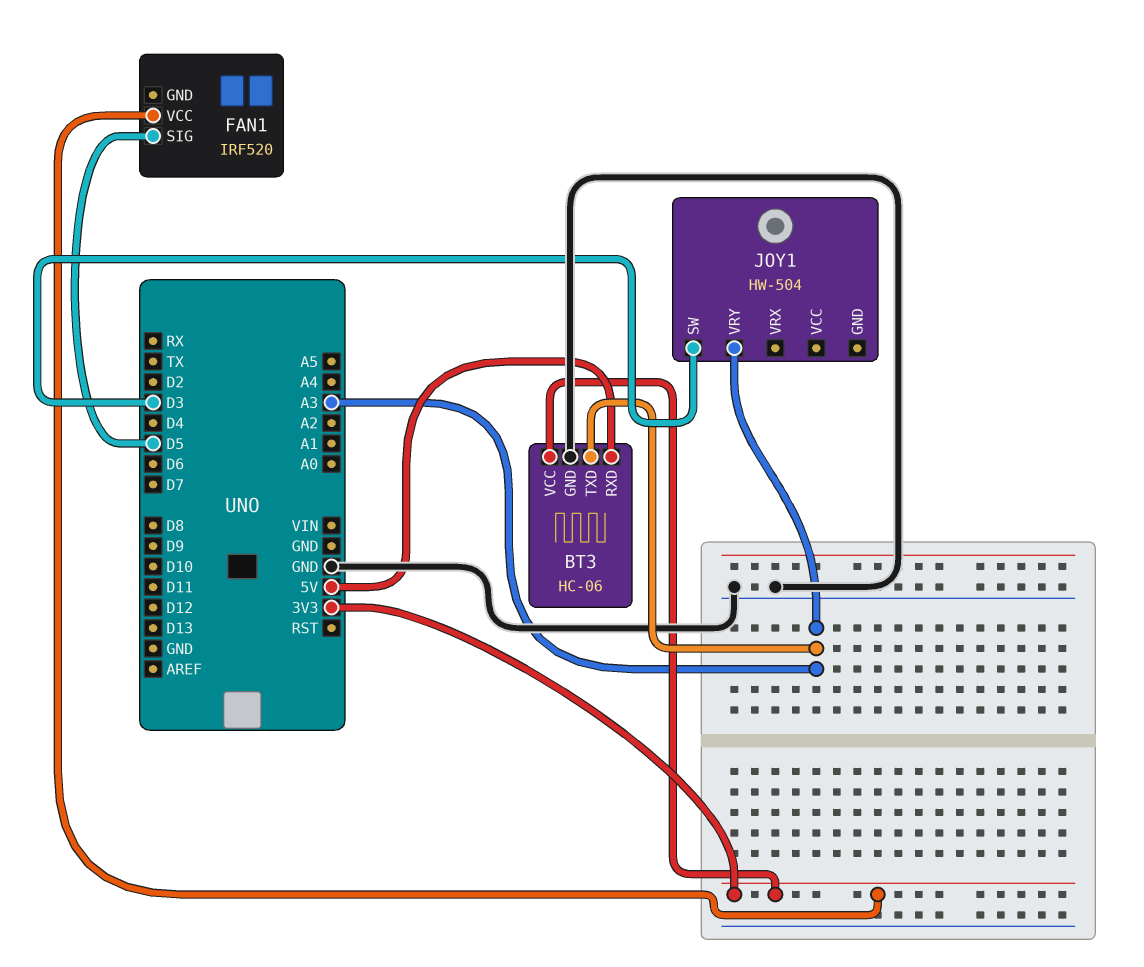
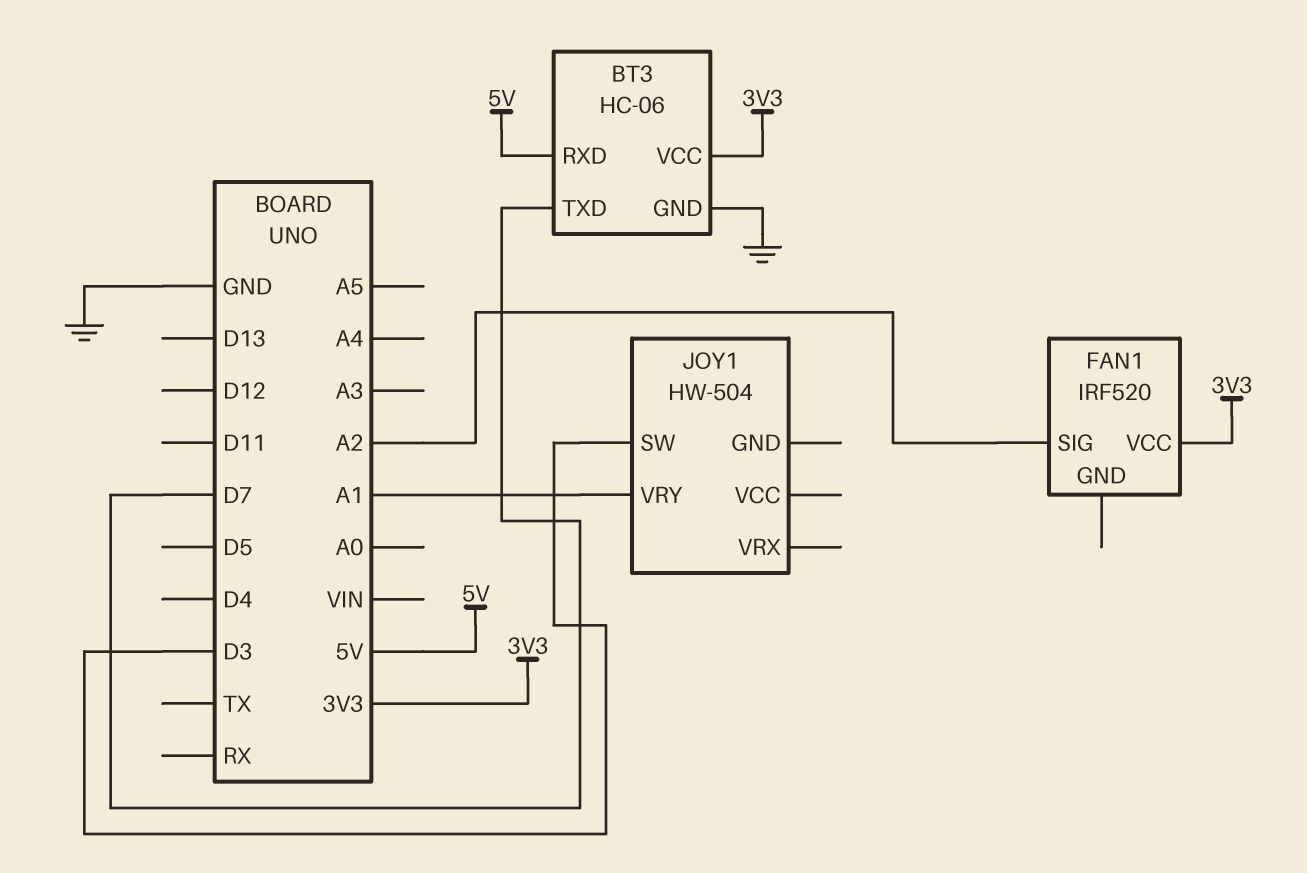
BT3 pin TXD: A3 -> D7
FAN1 pin SIG: D5 -> A2
JOY1 pin VRY: A3 -> A1

